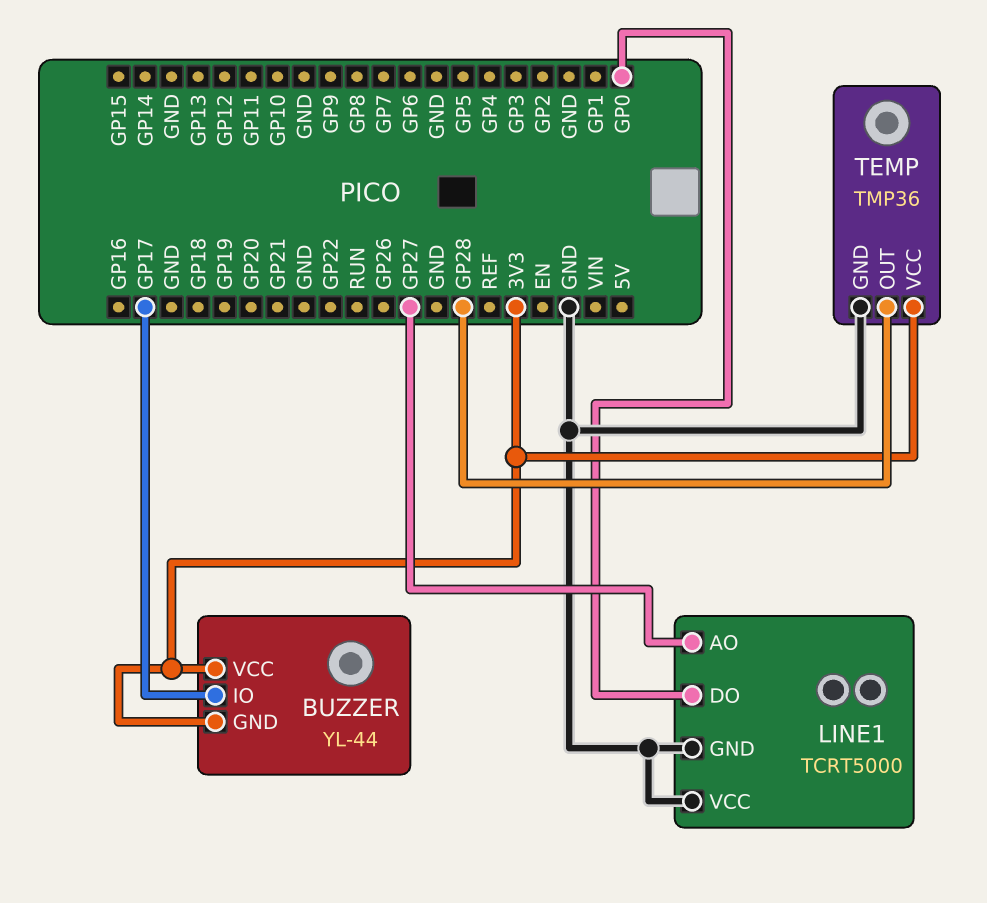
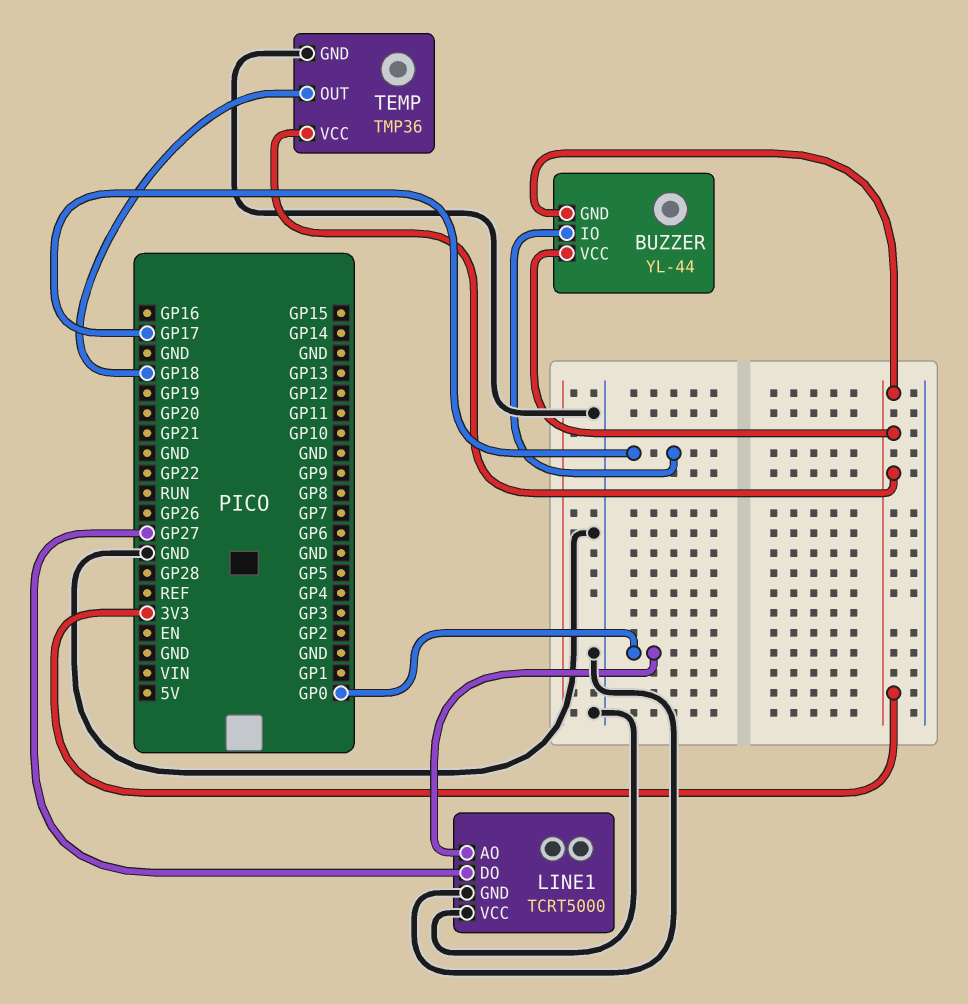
LINE1 pin AO: GP27 -> GP0
LINE1 pin DO: GP0 -> GP27
TEMP pin OUT: GP28 -> GP18

